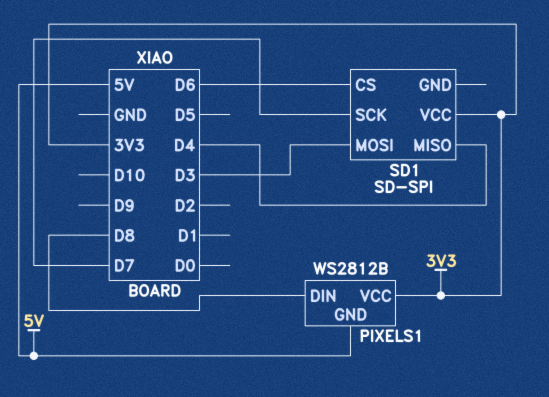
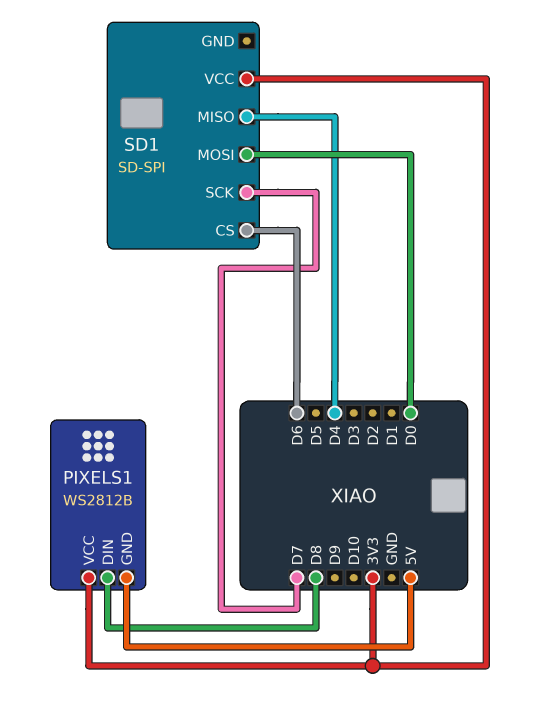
SD1 pin MOSI: D3 -> D0

